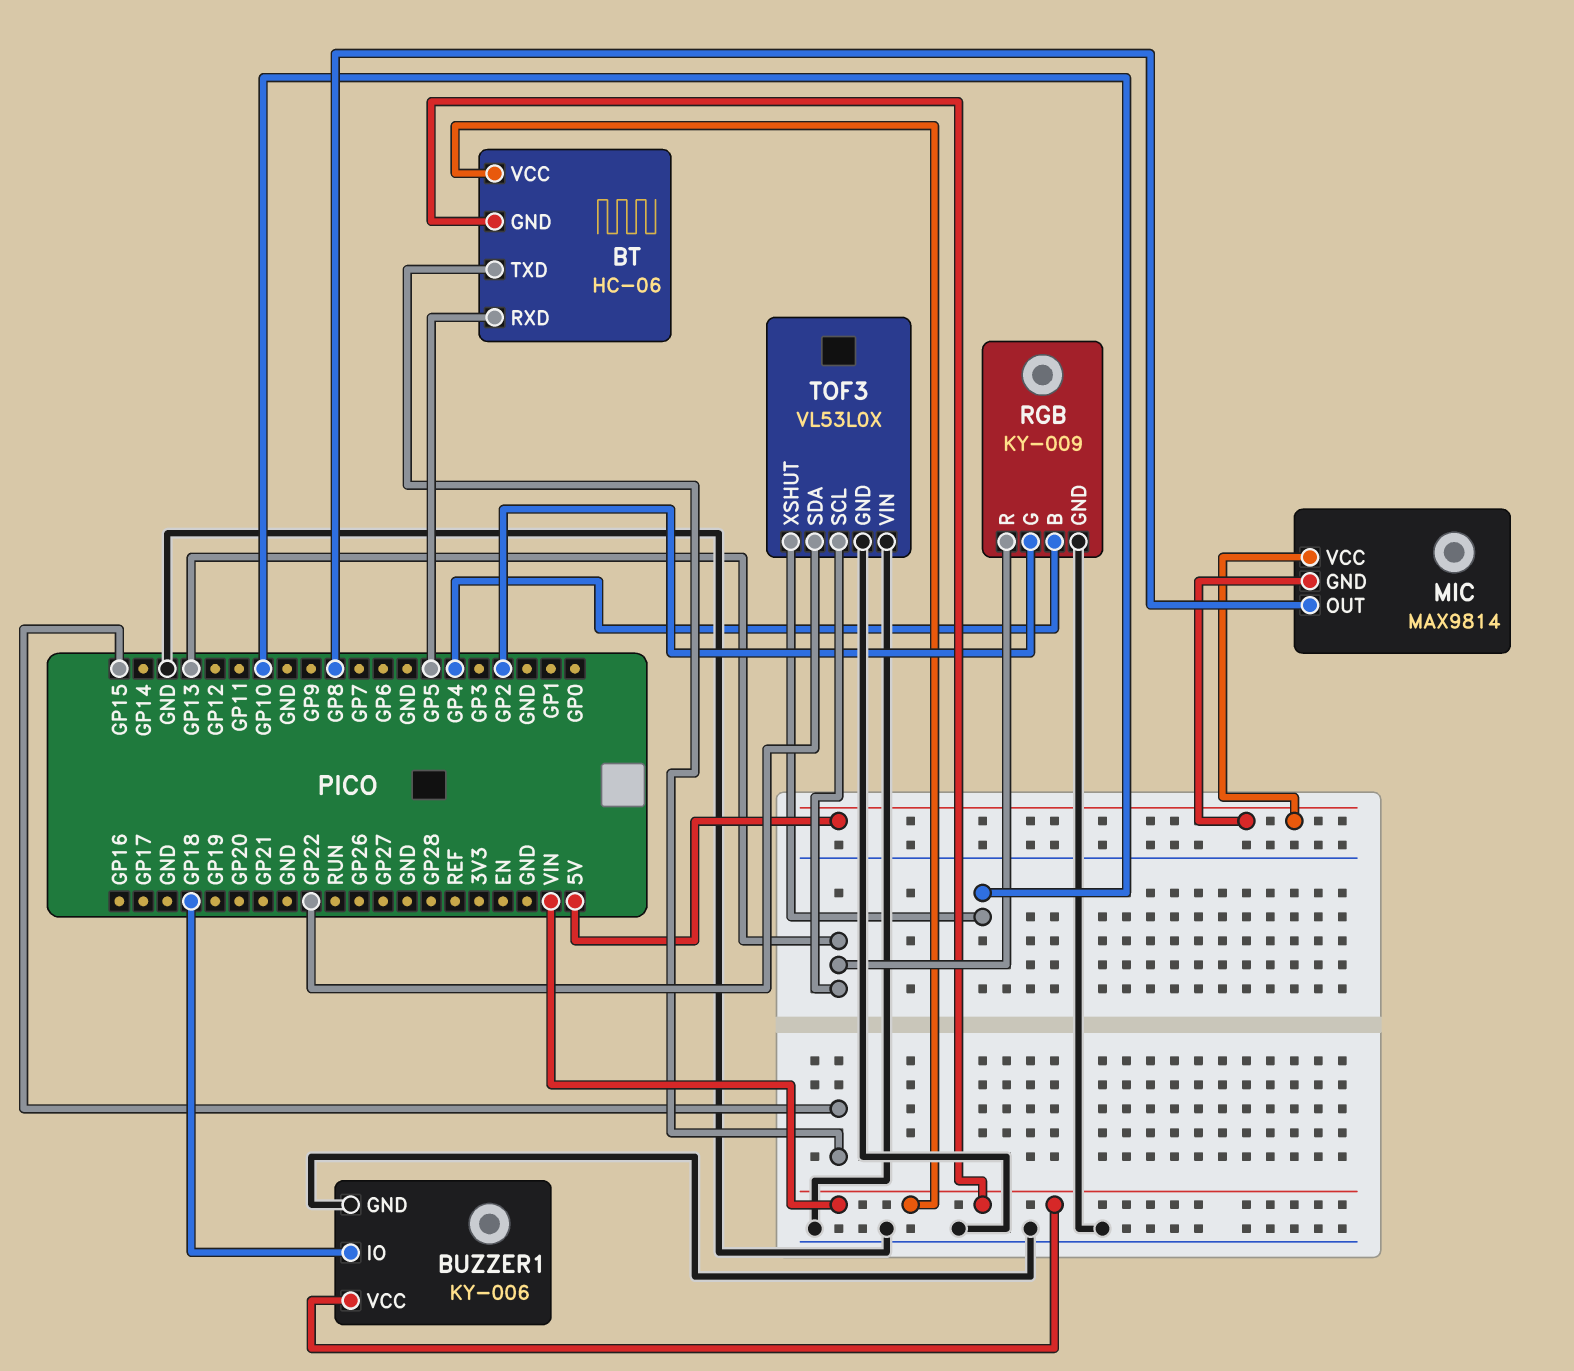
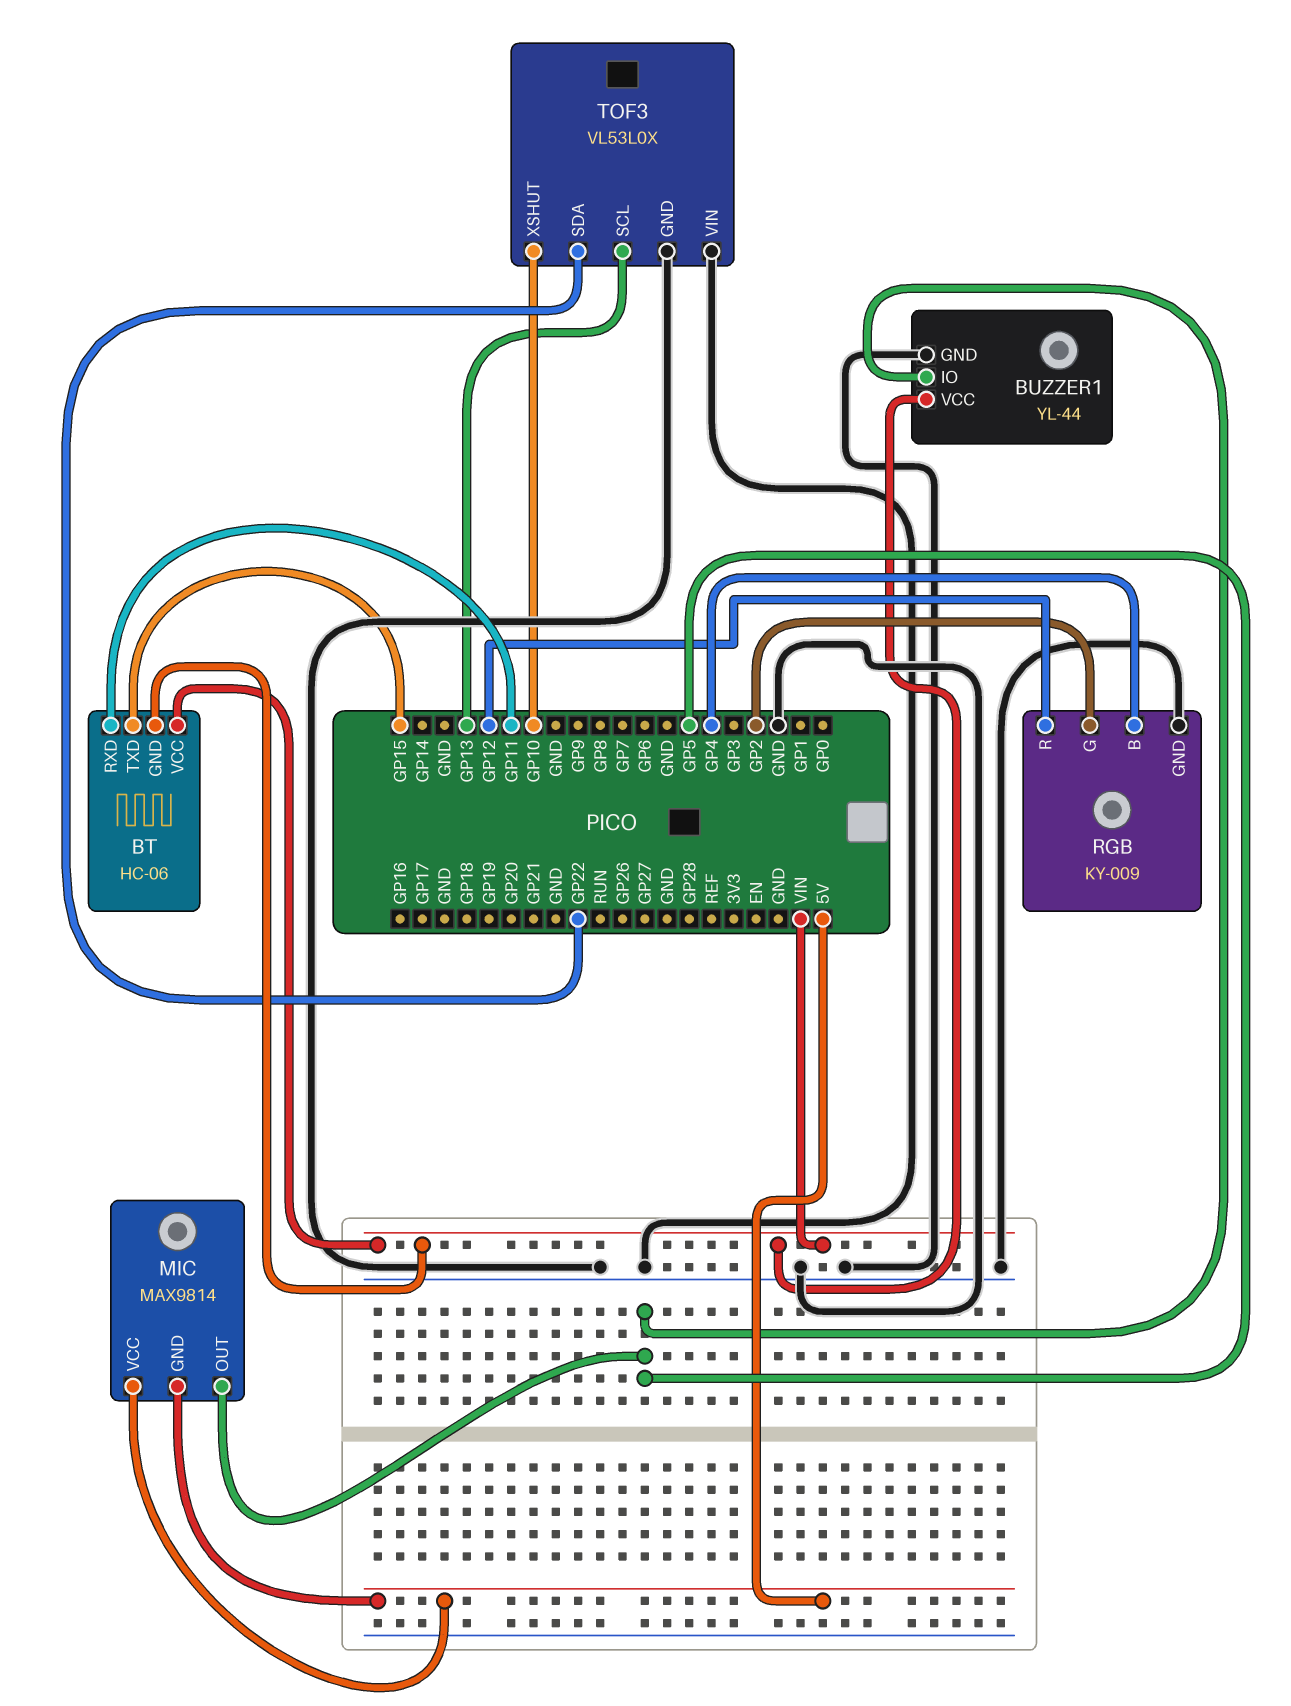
BT pin RXD: GP5 -> GP11
BUZZER1: KY-006 -> YL-44
BUZZER1 pin IO: GP18 -> GP5
MIC pin OUT: GP8 -> GP5
RGB pin R: GP13 -> GP12

